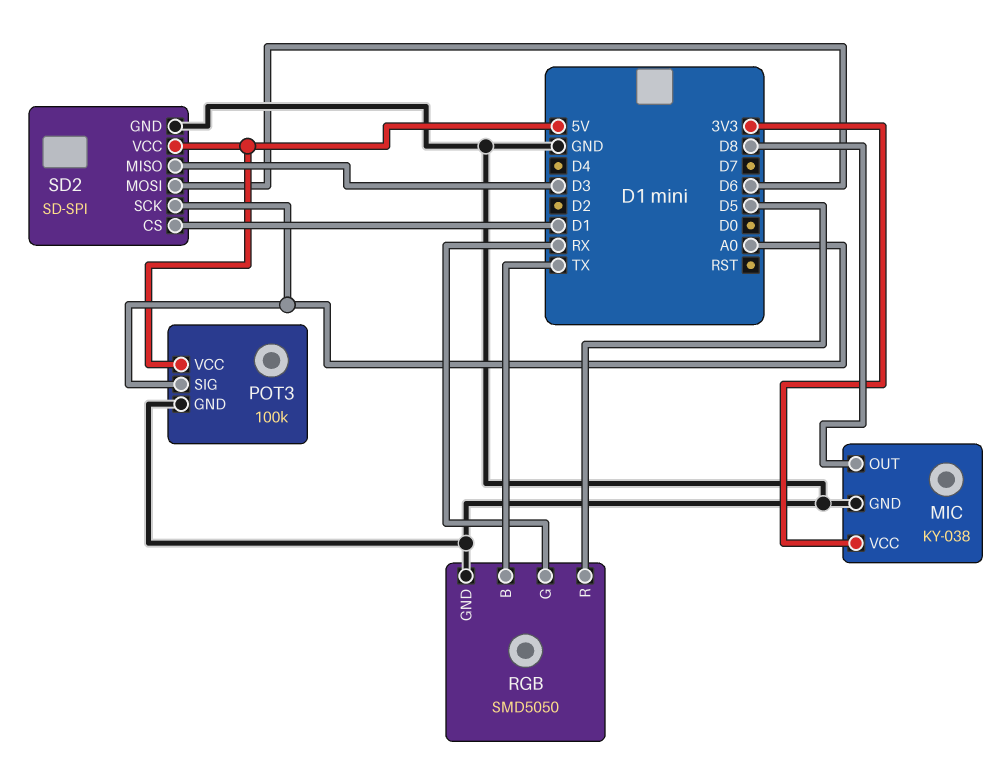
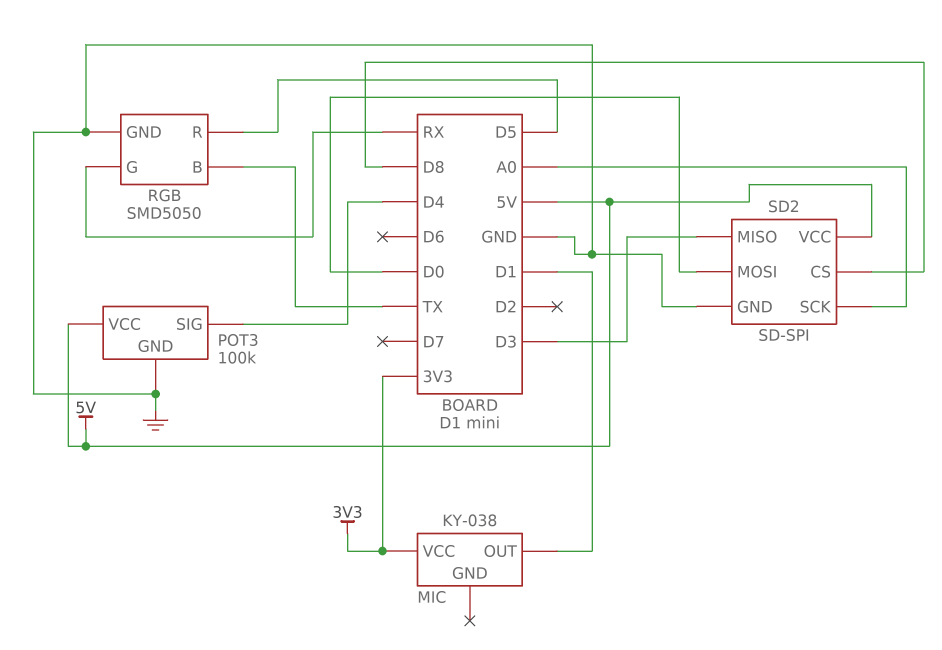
MIC pin GND: GND -> none
MIC pin OUT: D8 -> D1
POT3 pin SIG: A0 -> D4
SD2 pin CS: D1 -> D8
SD2 pin MOSI: D6 -> D0

